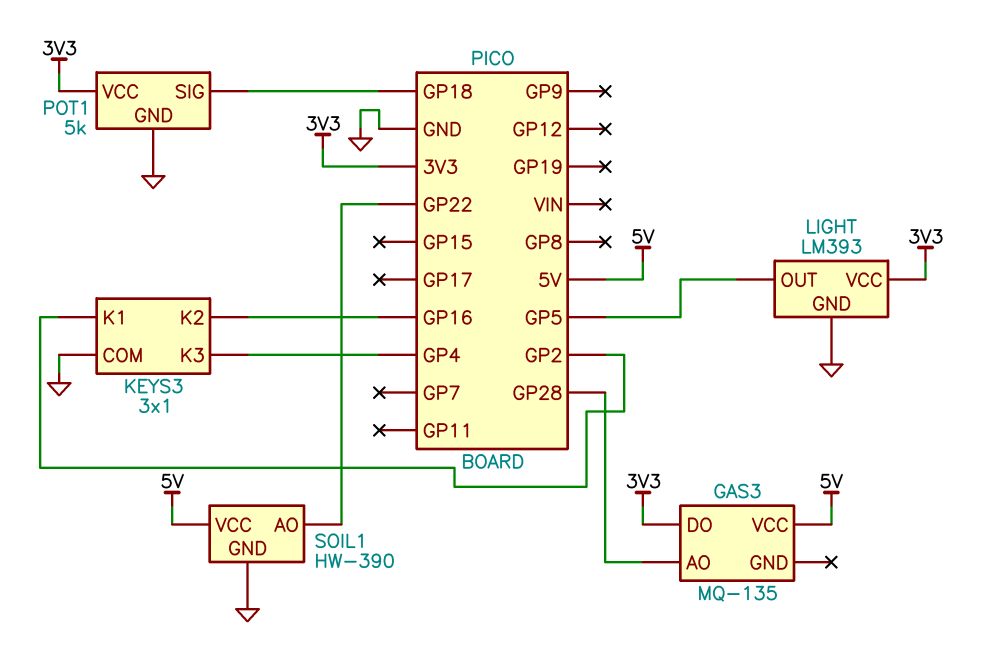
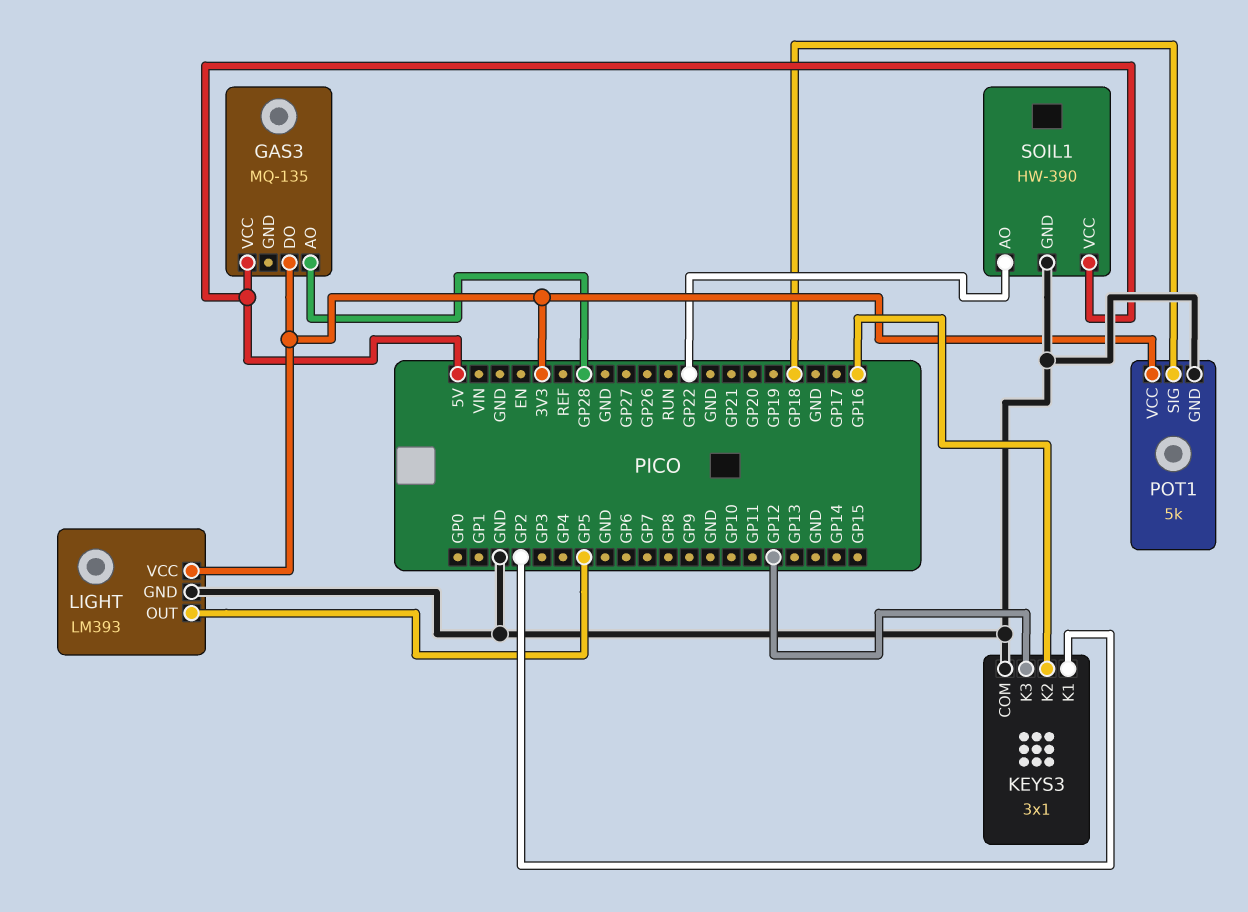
KEYS3 pin K3: GP4 -> GP12

